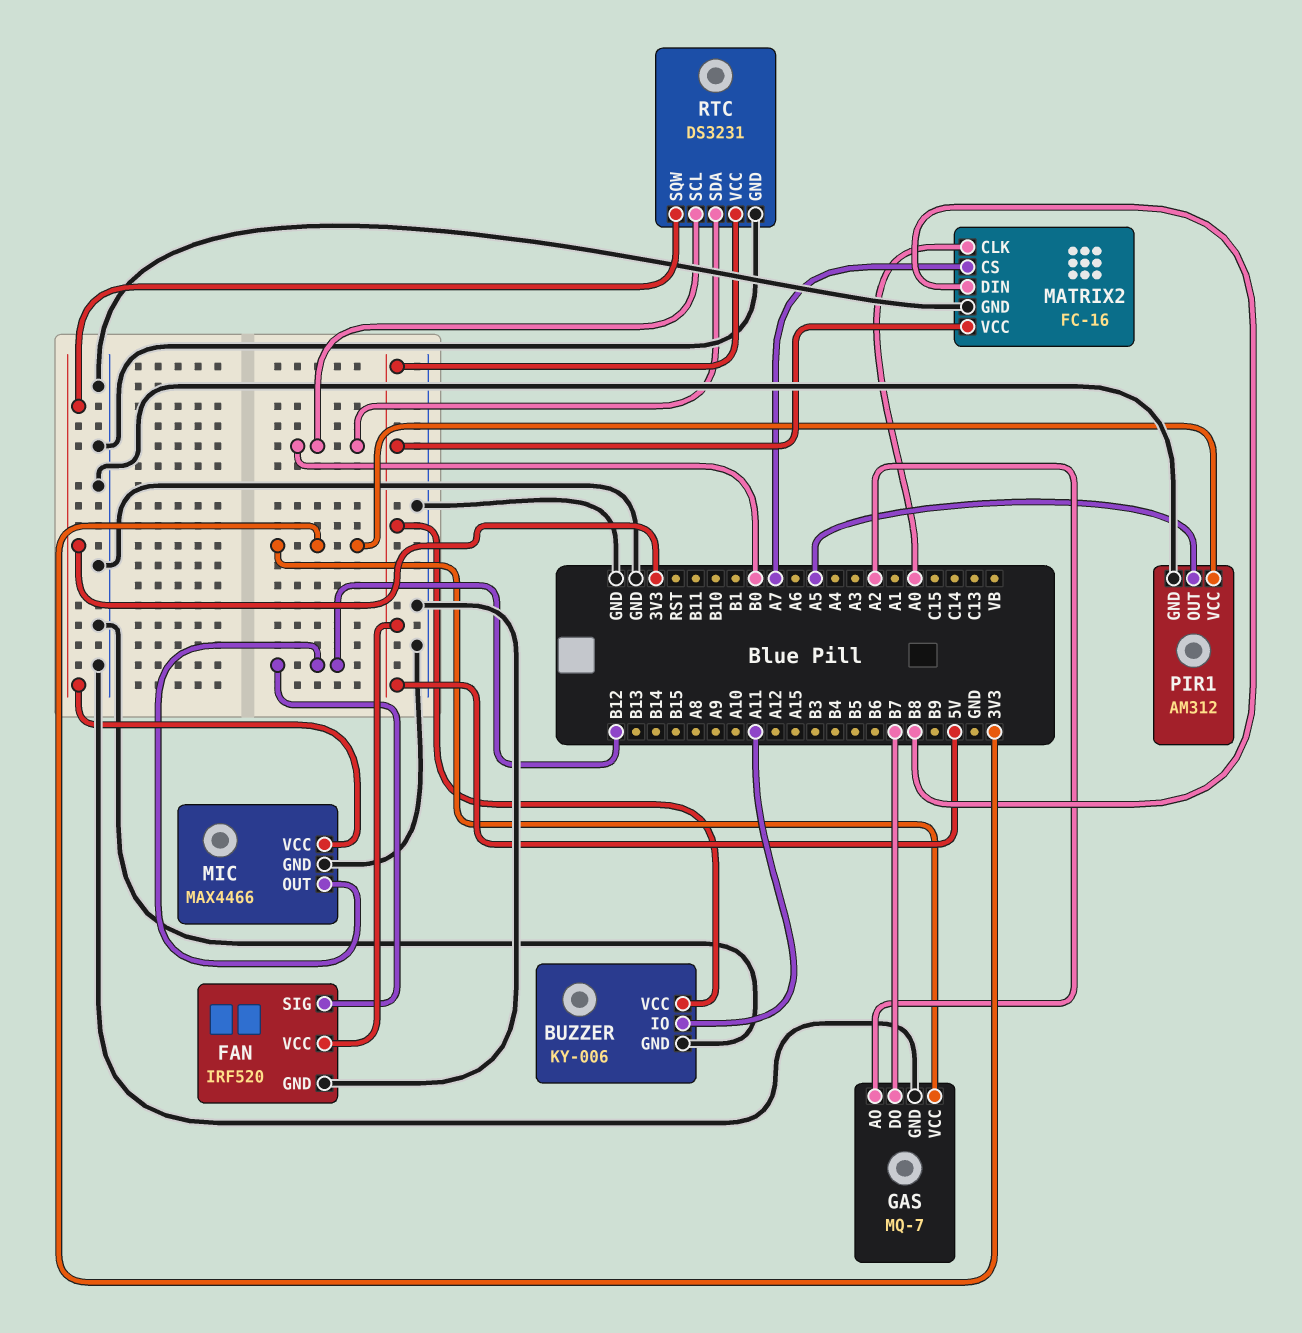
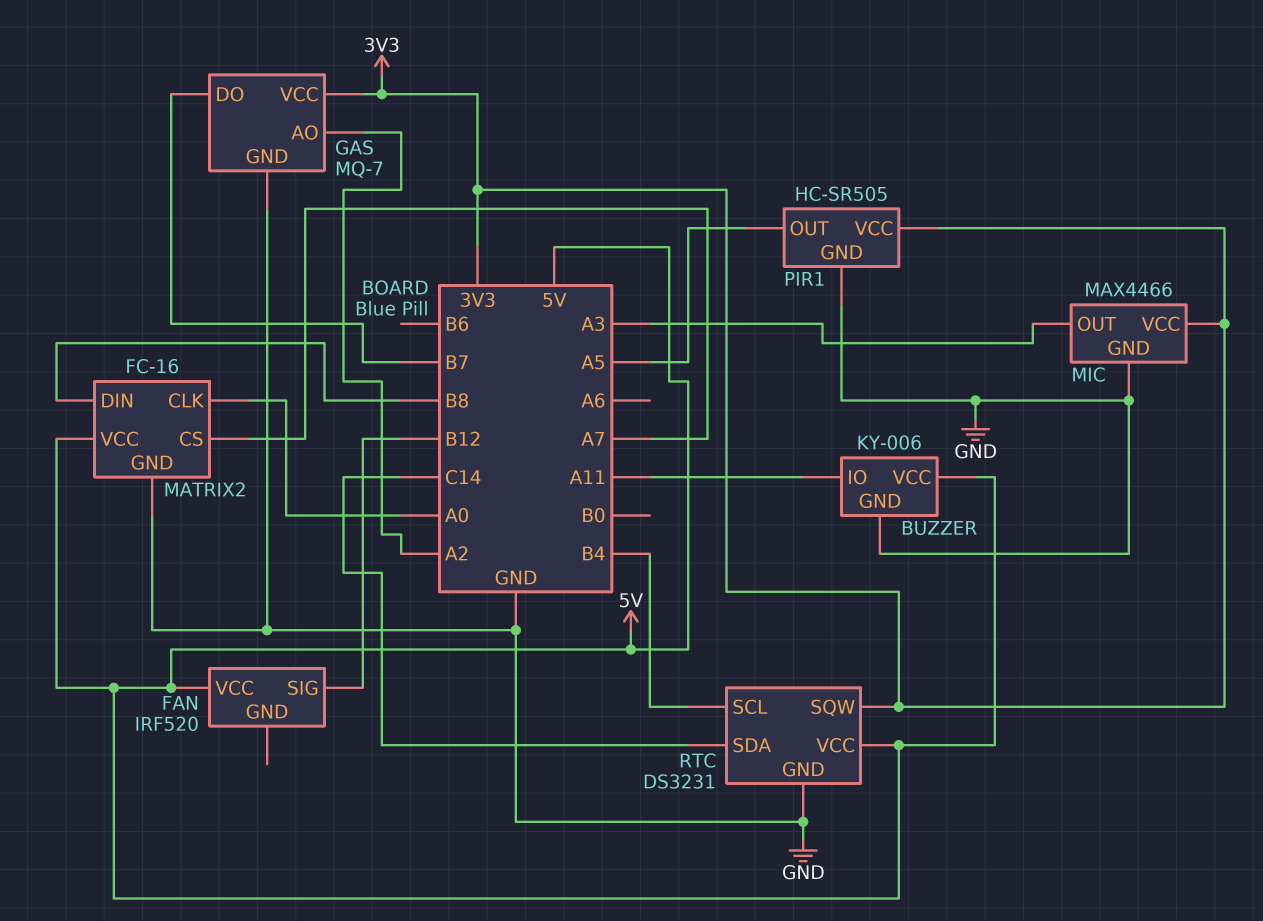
FAN pin GND: GND -> none
MIC pin OUT: B12 -> A3
PIR1: AM312 -> HC-SR505
RTC pin SCL: B0 -> B4
RTC pin SDA: B0 -> C14

